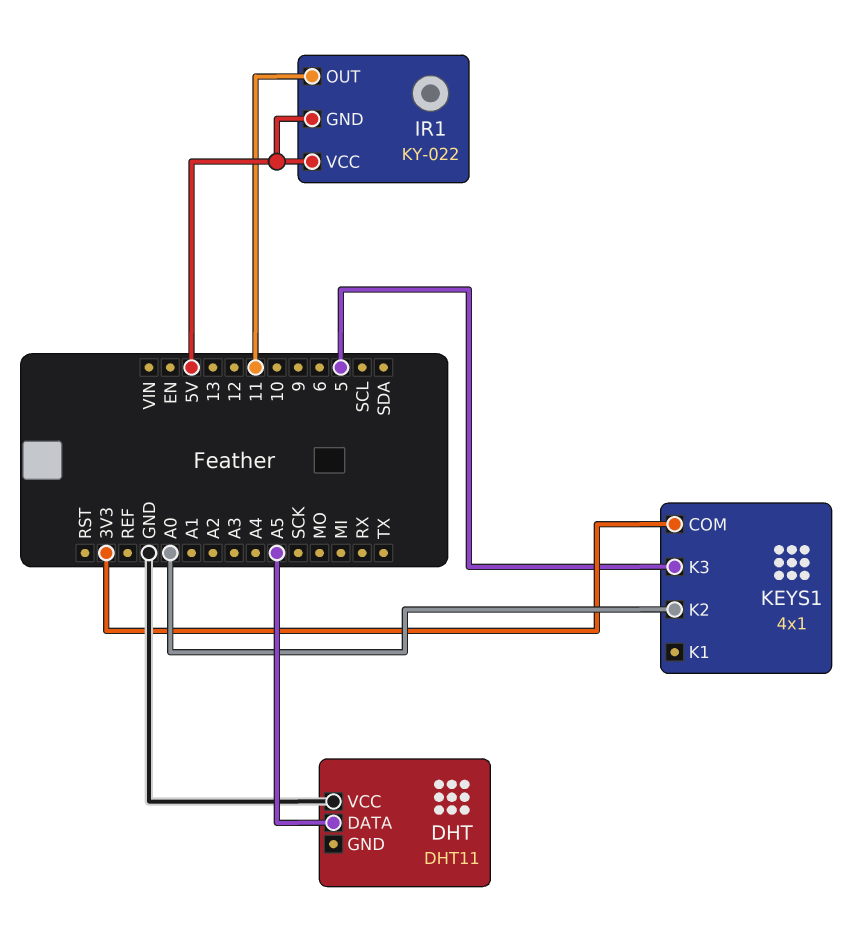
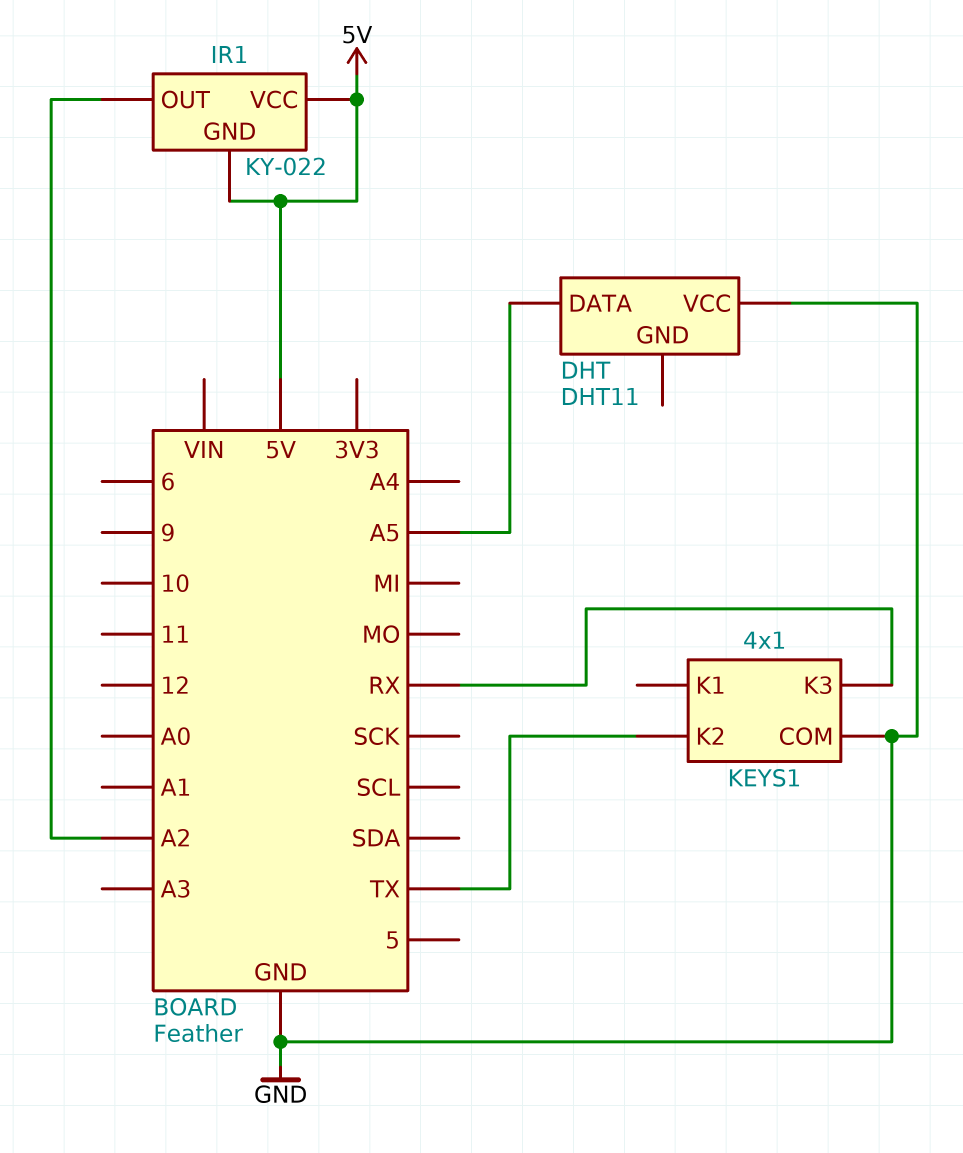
IR1 pin OUT: 11 -> A2
KEYS1 pin COM: 3V3 -> GND
KEYS1 pin K2: A0 -> TX
KEYS1 pin K3: 5 -> RX

